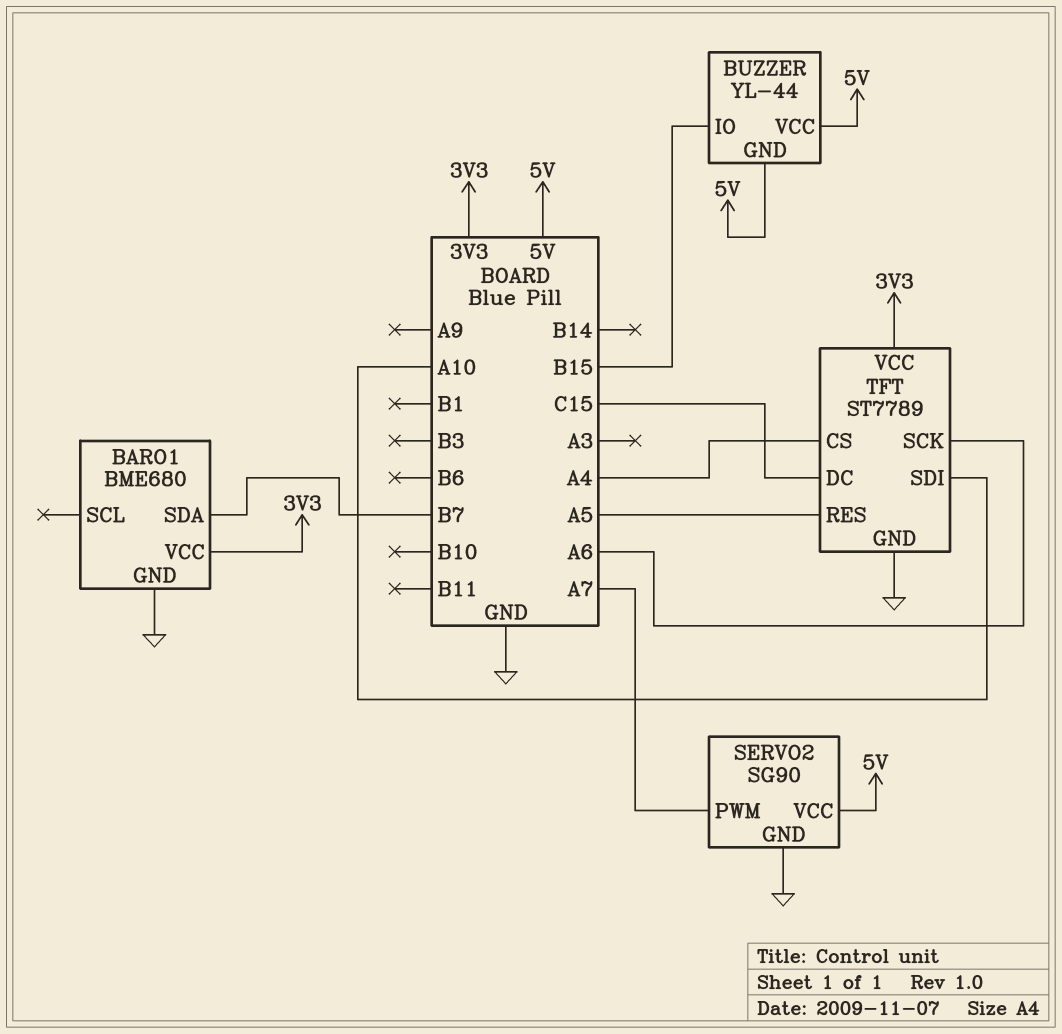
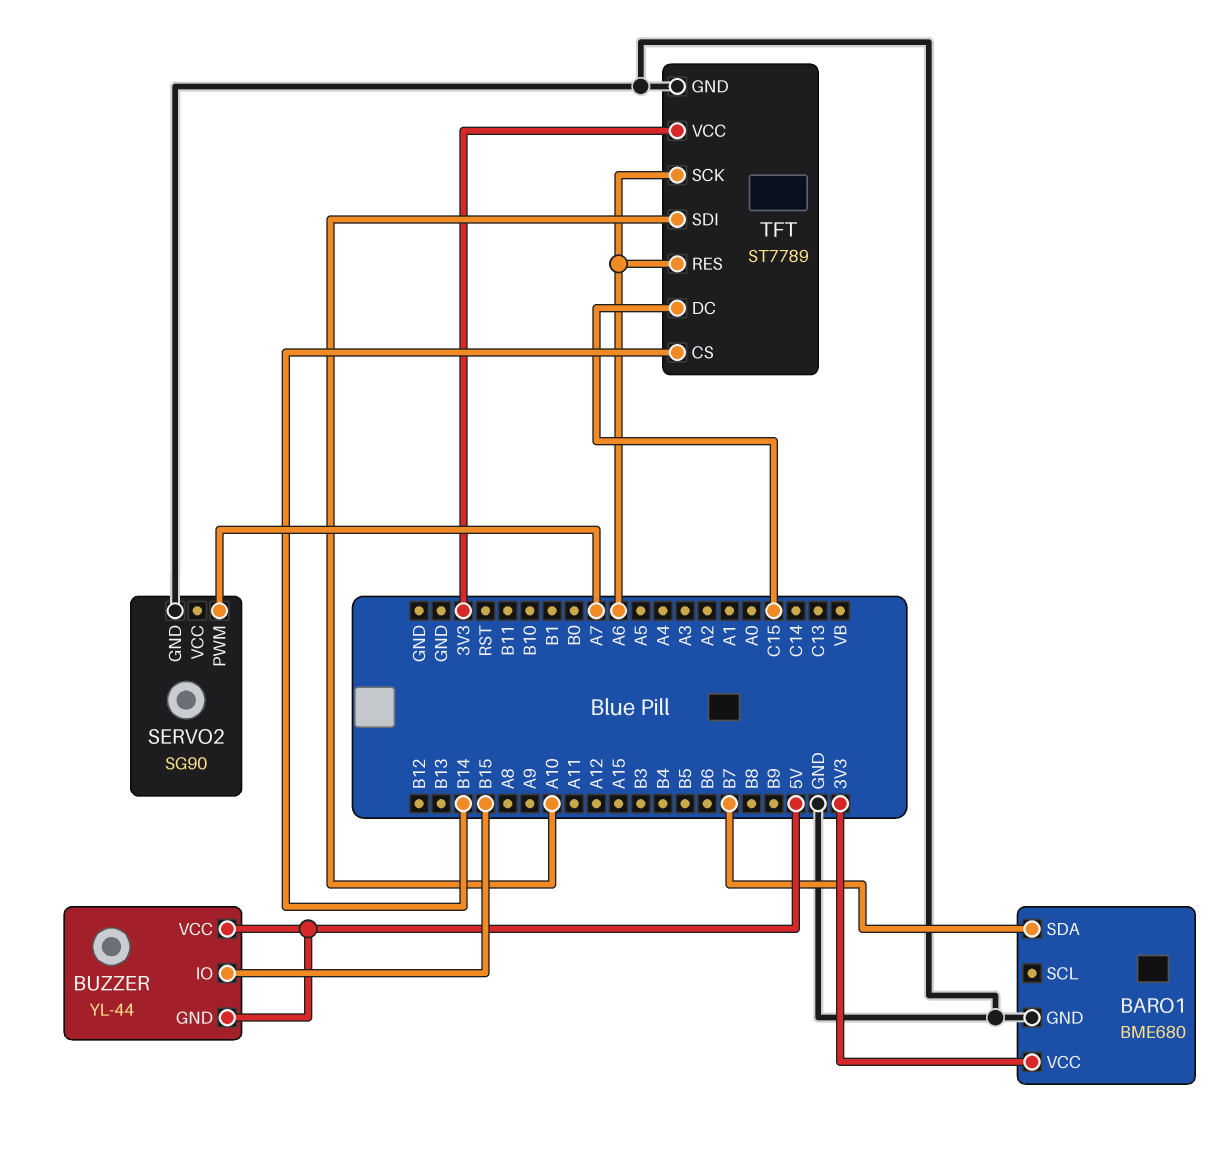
SERVO2 pin VCC: 5V -> none
TFT pin CS: A4 -> B14
TFT pin RES: A5 -> A6

